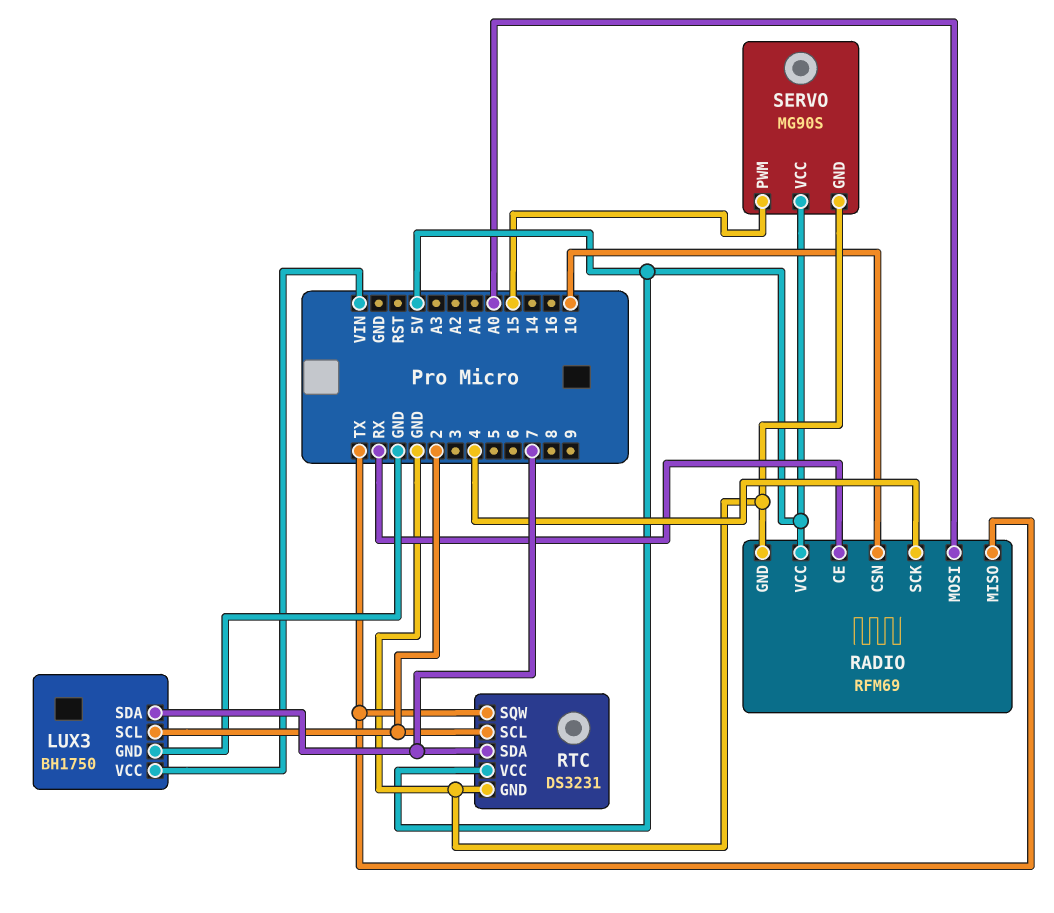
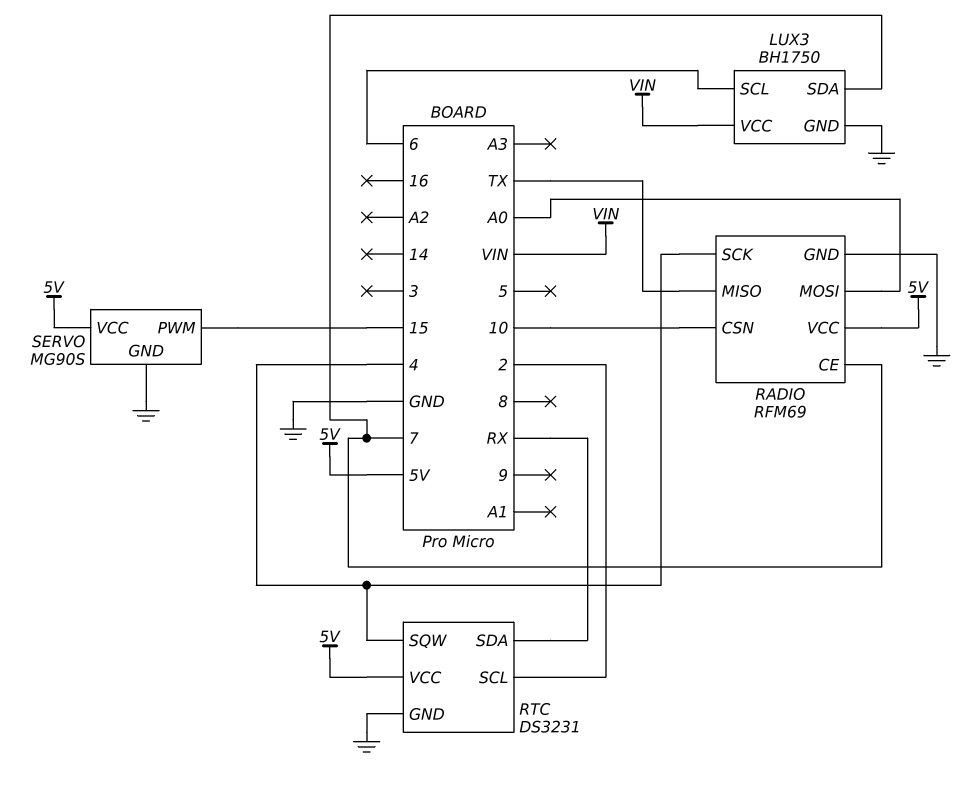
LUX3 pin SCL: 2 -> 6
RADIO pin CE: RX -> 7
RTC pin SDA: 7 -> RX
RTC pin SQW: TX -> 4

